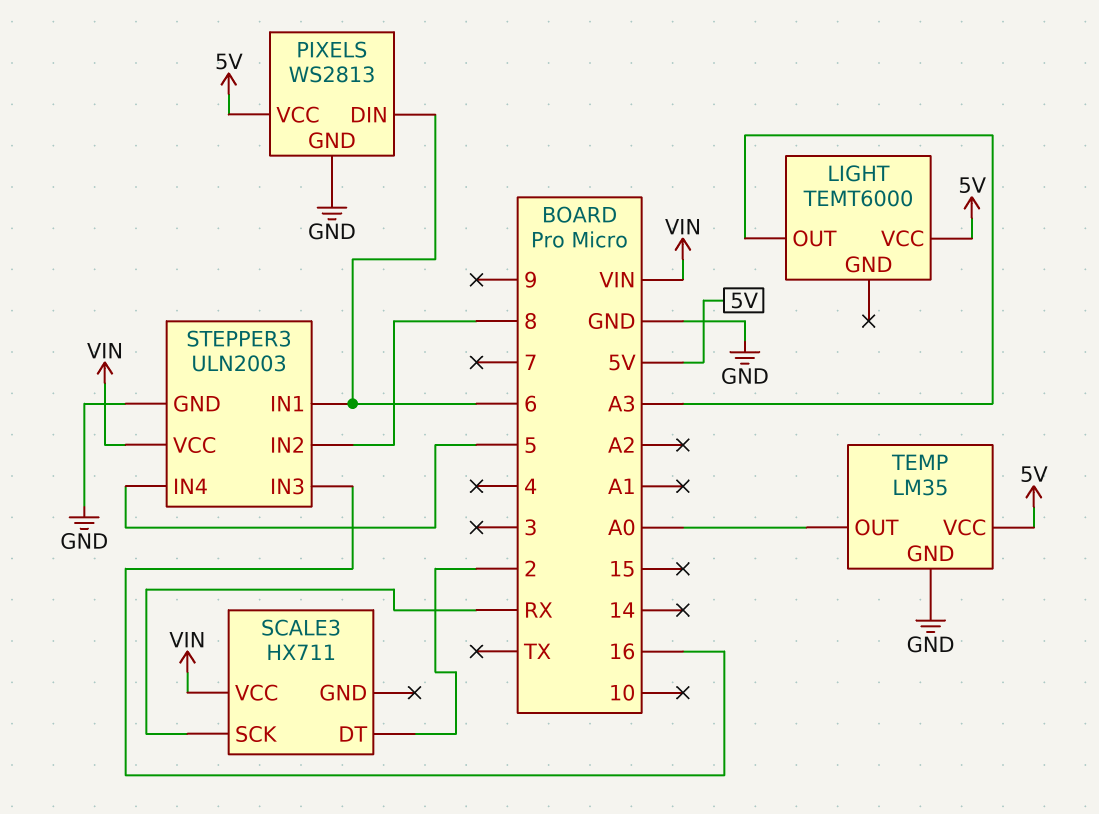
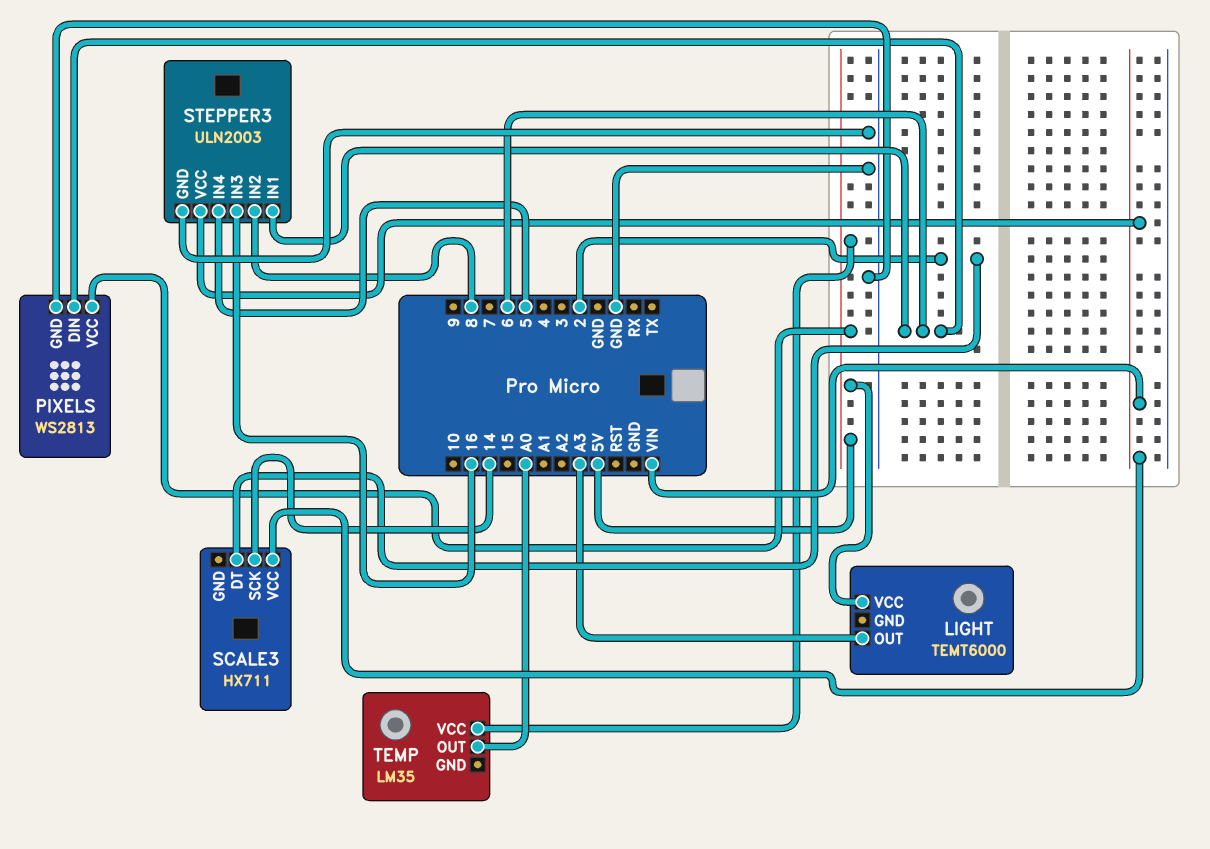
SCALE3 pin SCK: RX -> 14
TEMP pin GND: GND -> none

